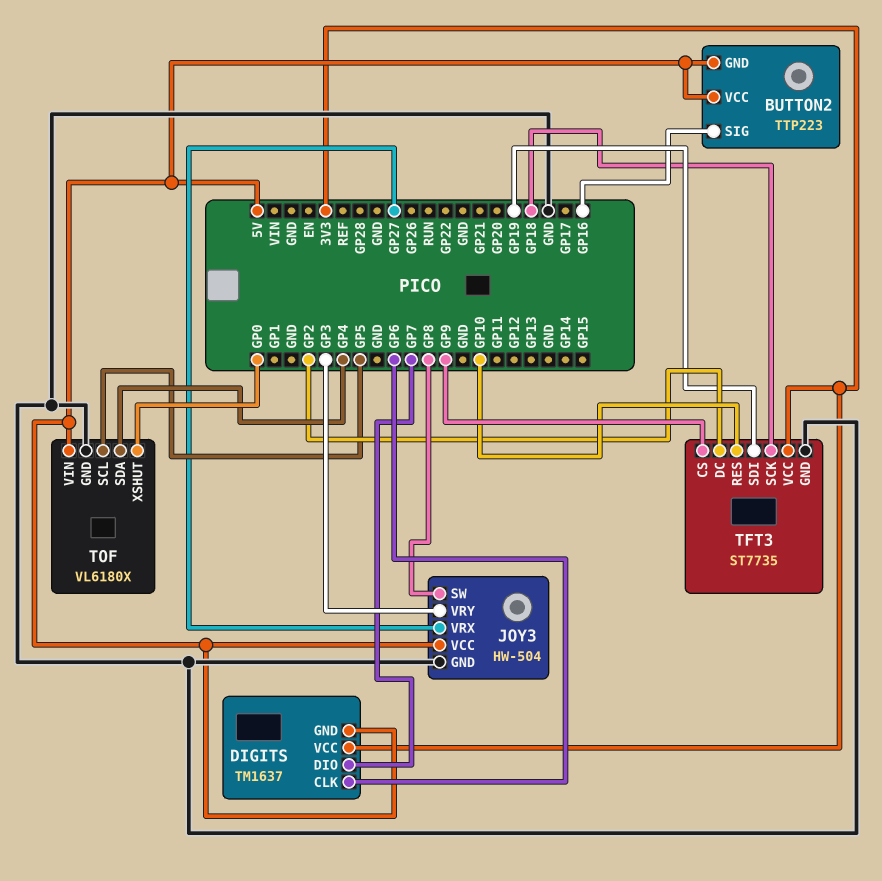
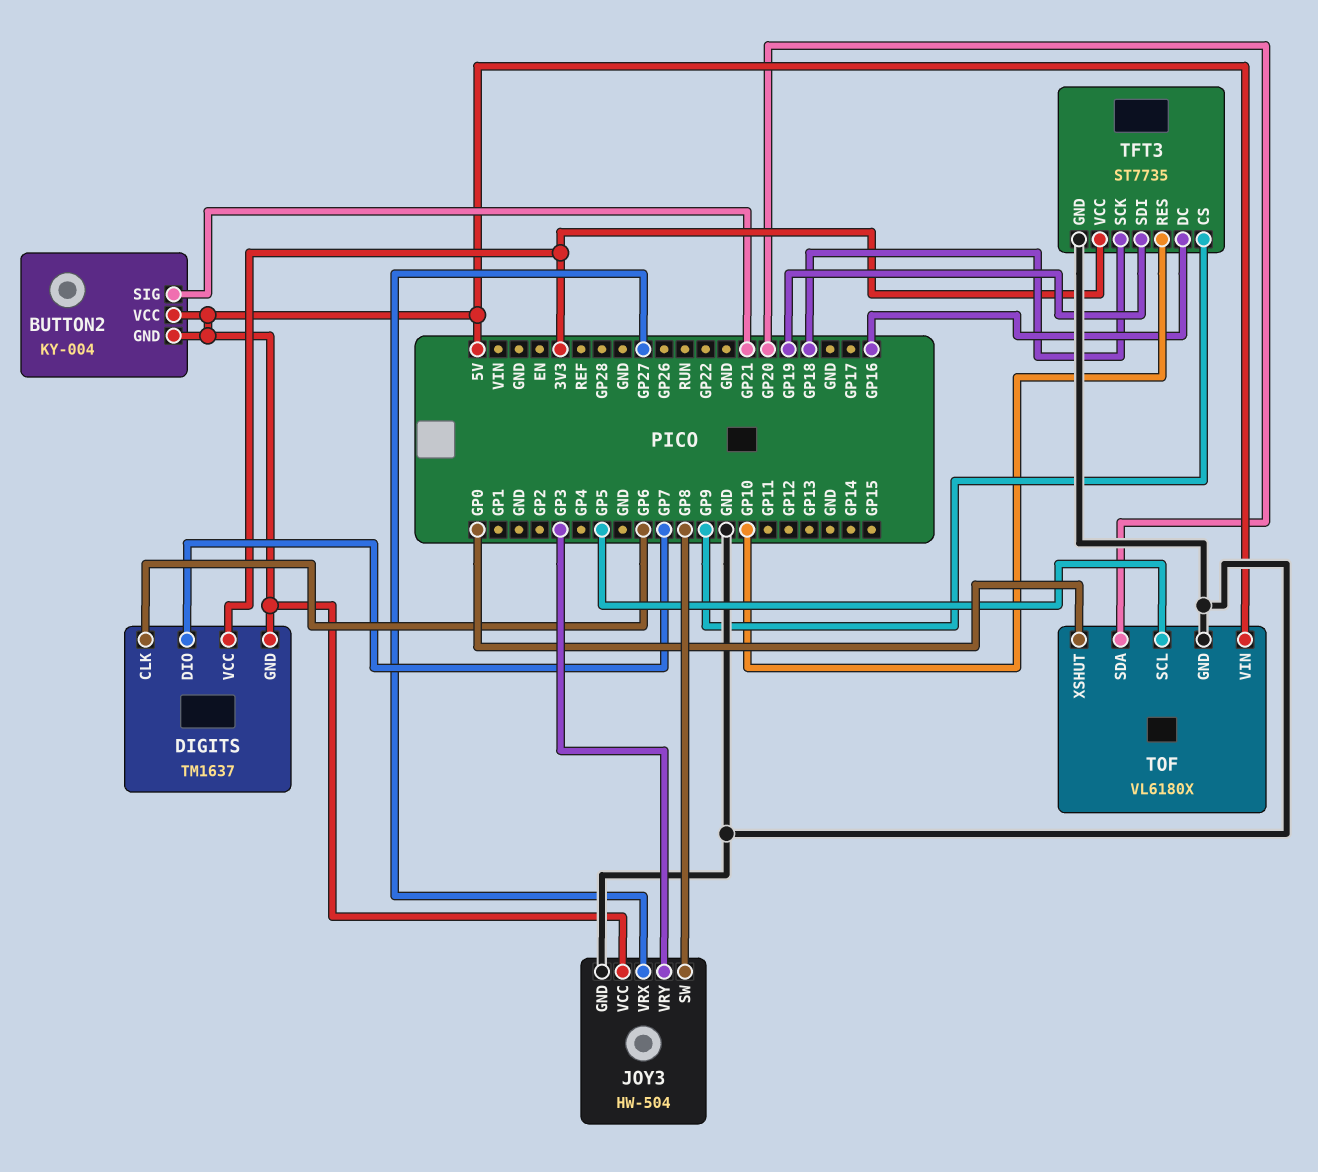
BUTTON2: TTP223 -> KY-004
BUTTON2 pin SIG: GP16 -> GP21
TFT3 pin DC: GP2 -> GP16
TOF pin SDA: GP4 -> GP20

